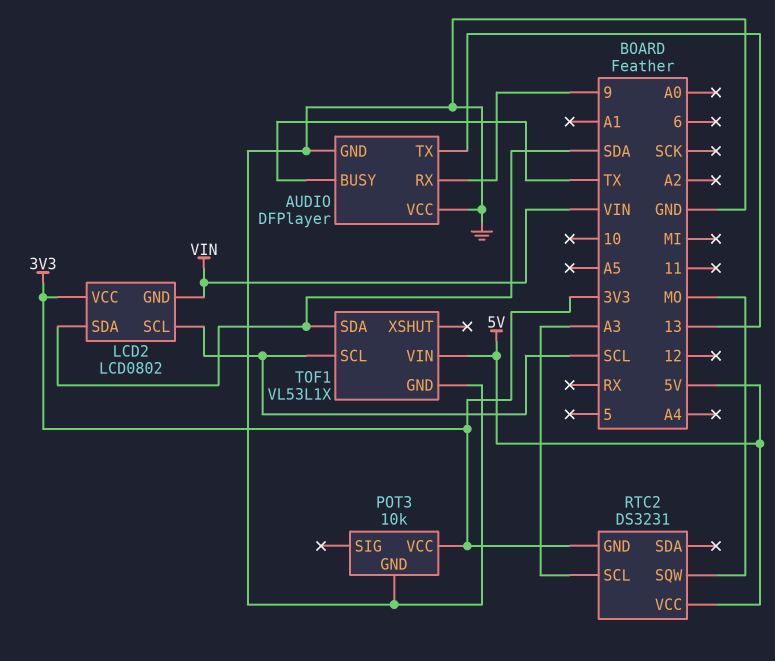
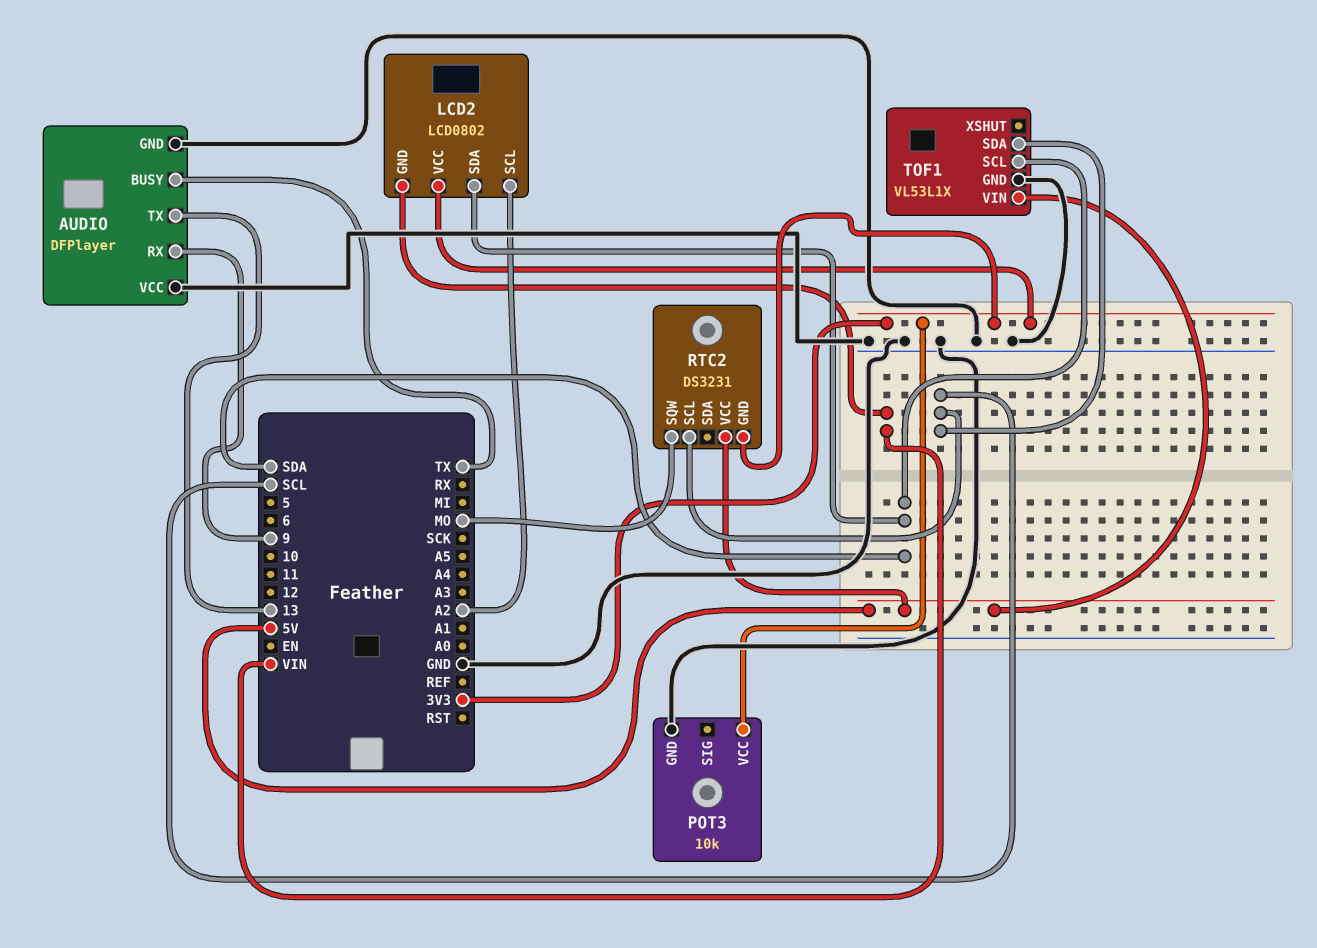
LCD2 pin SCL: SCL -> A2
RTC2 pin SCL: A3 -> SCL
TOF1 pin SCL: SCL -> SDA
TOF1 pin SDA: SDA -> SCL

